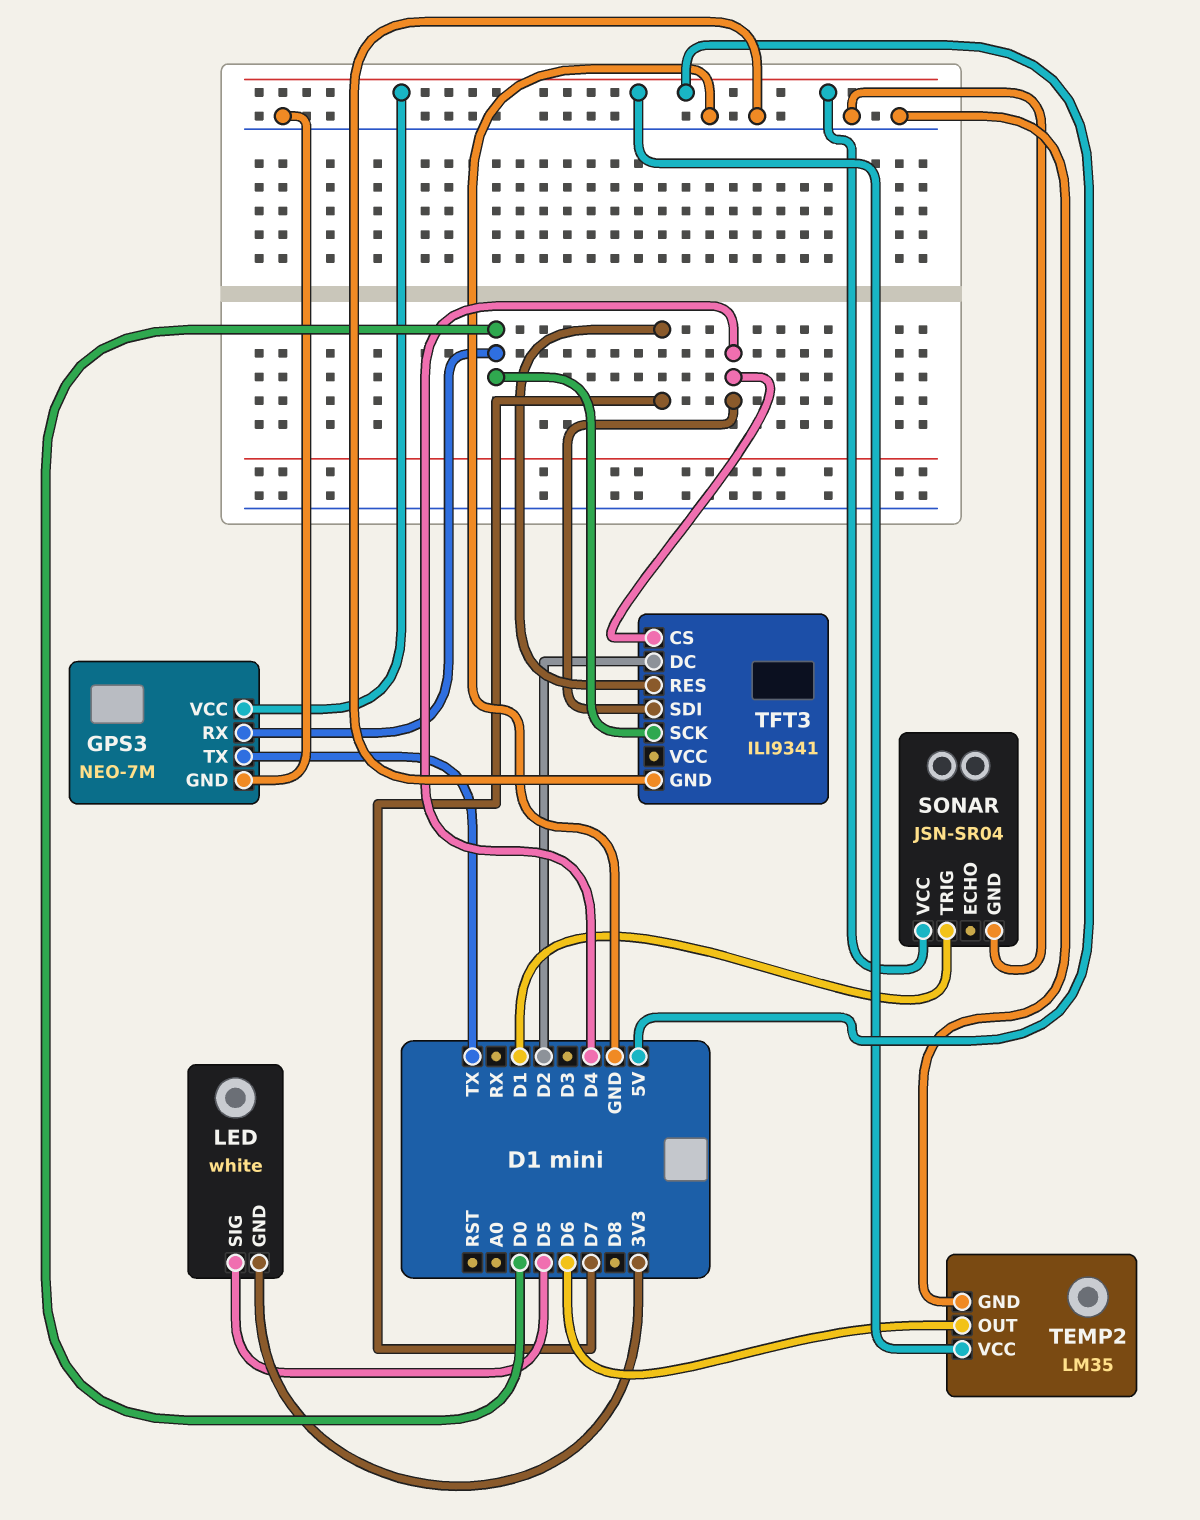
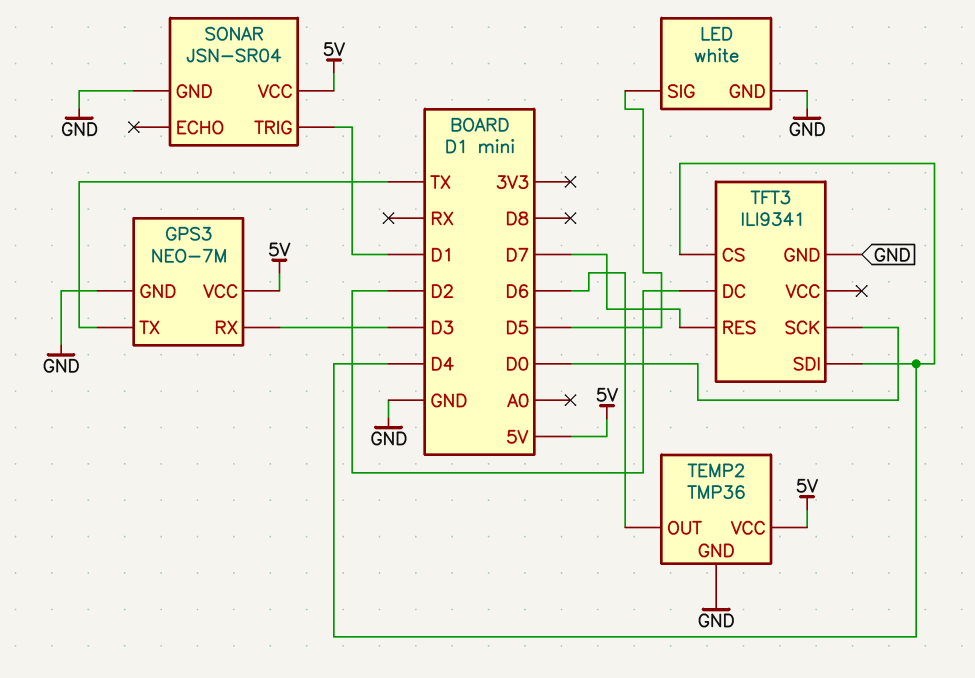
GPS3 pin RX: D0 -> D3
LED pin GND: 3V3 -> GND
TEMP2: LM35 -> TMP36

